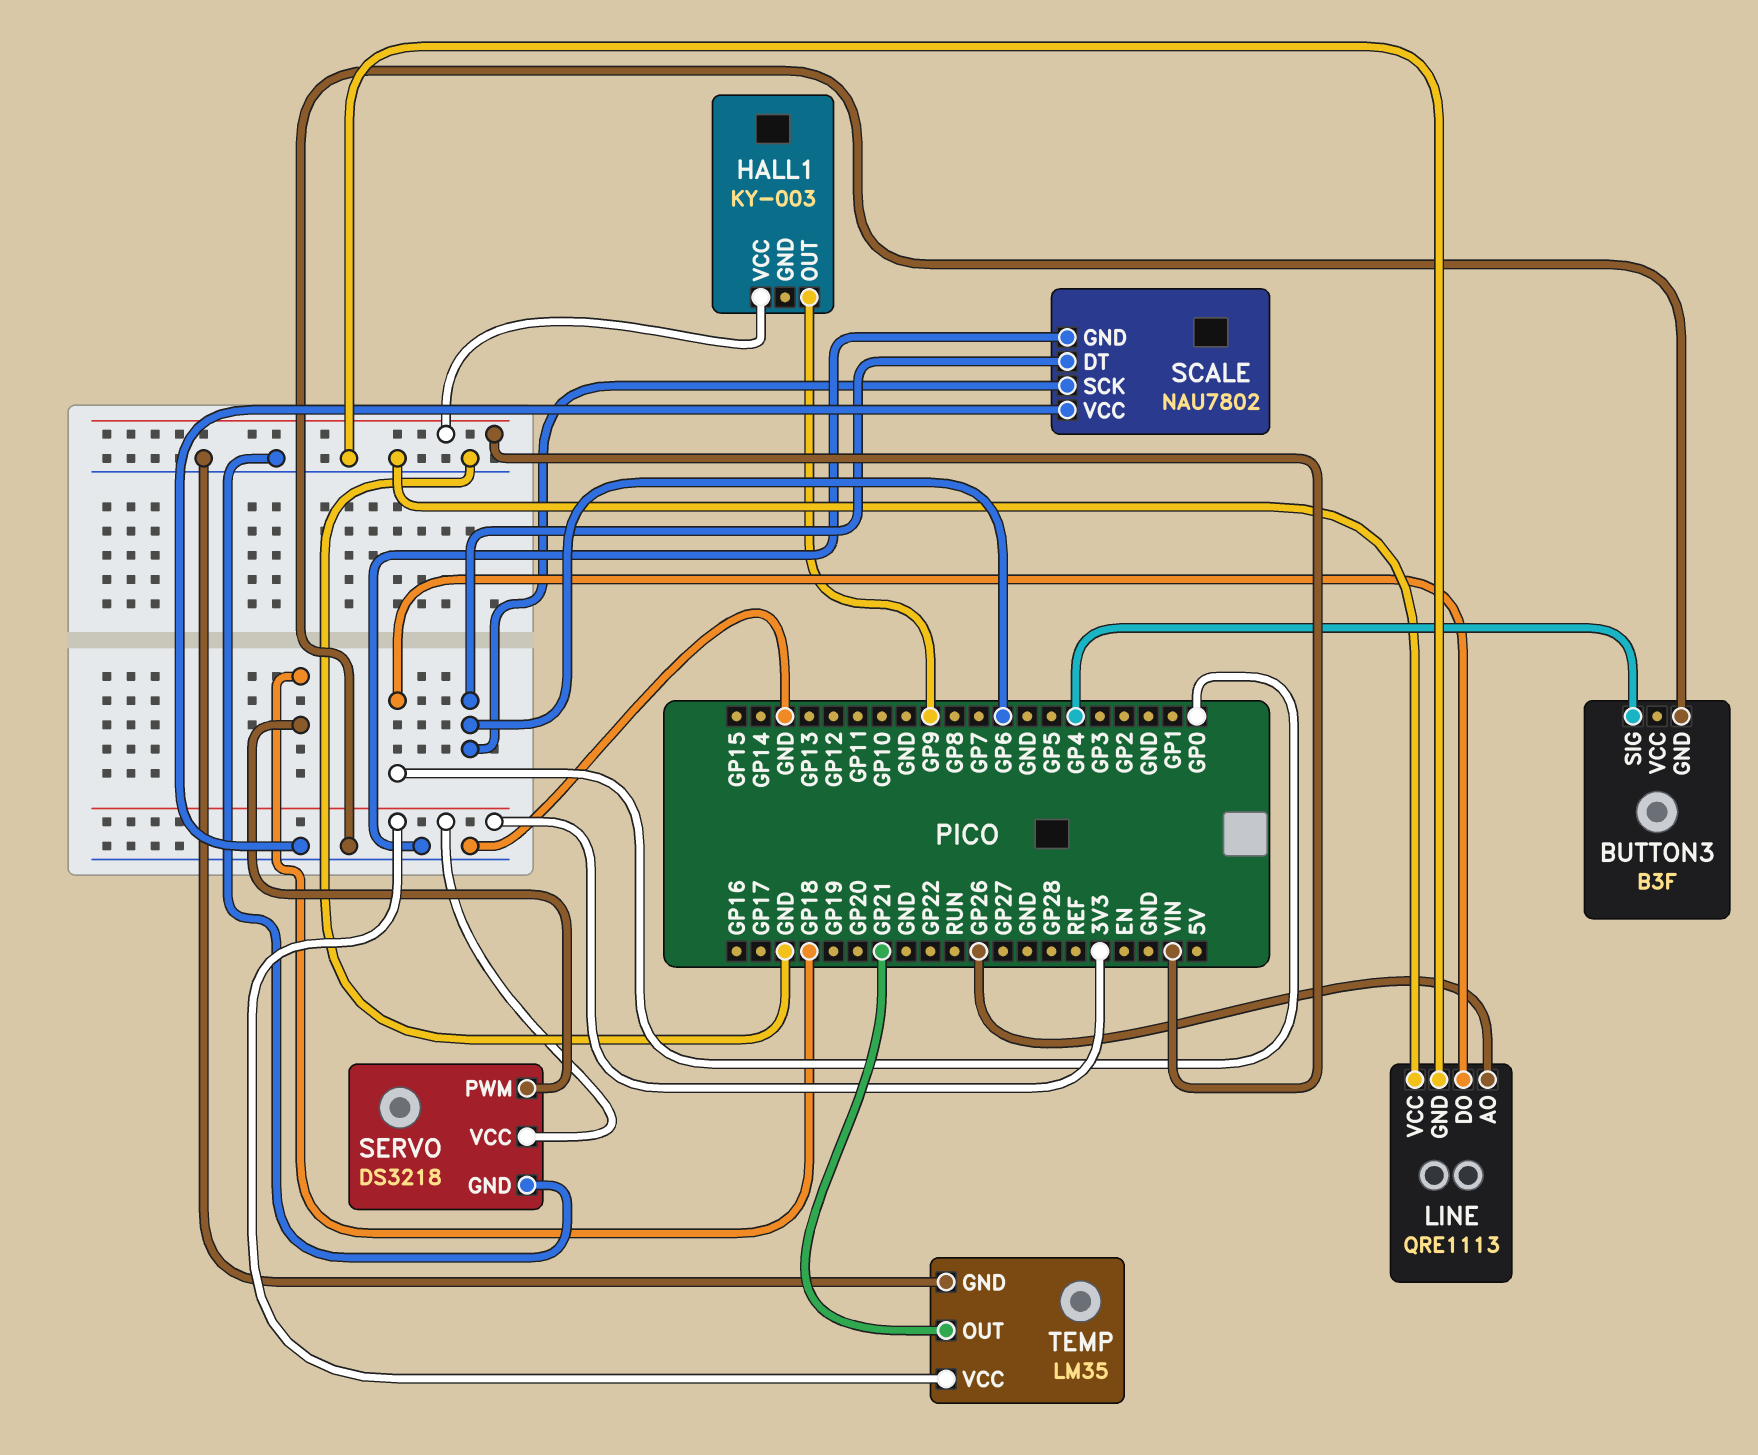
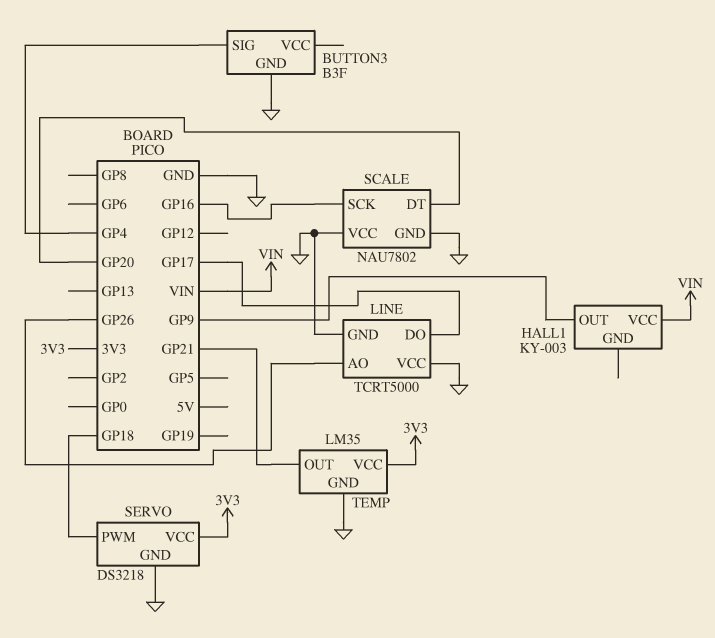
LINE: QRE1113 -> TCRT5000
LINE pin DO: GP0 -> GP17
SCALE pin DT: GP6 -> GP20
SCALE pin SCK: GP6 -> GP16

